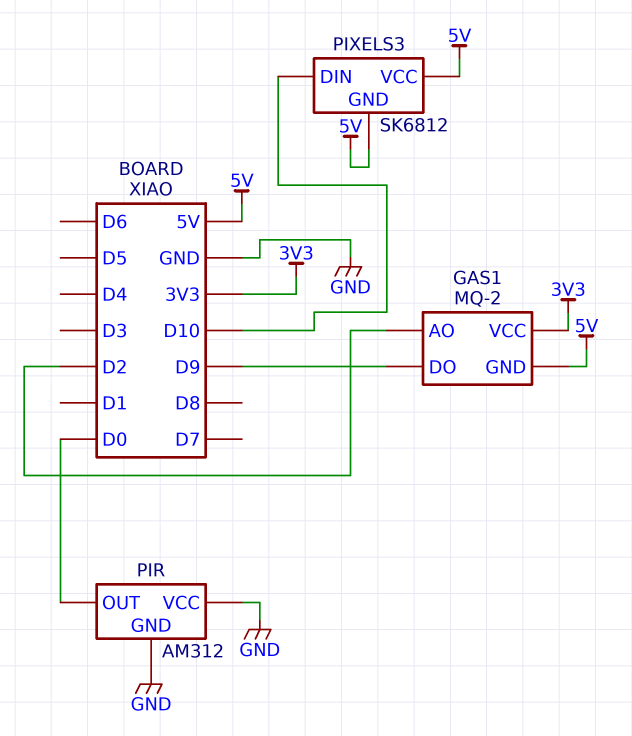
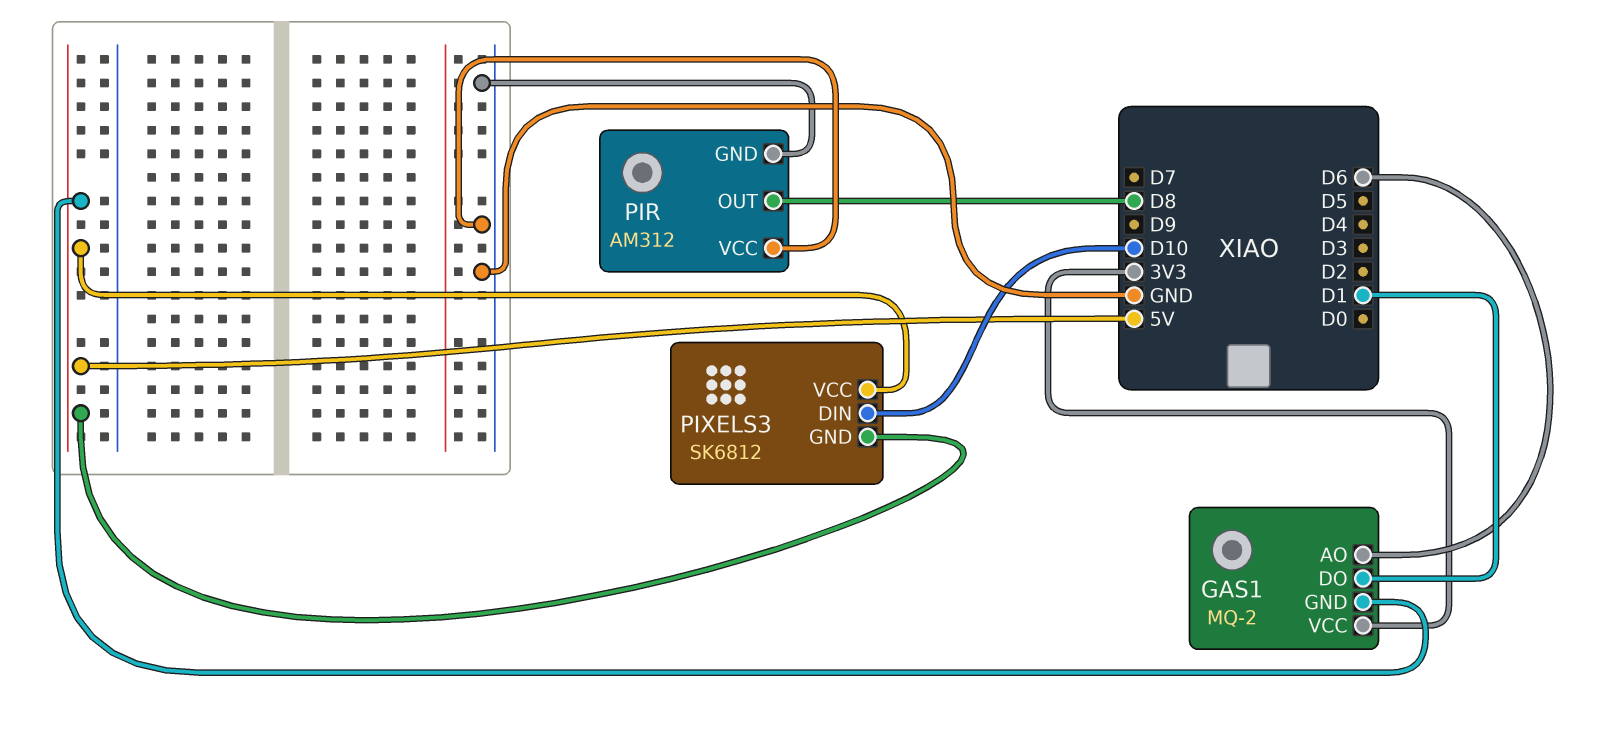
GAS1 pin AO: D2 -> D6
GAS1 pin DO: D9 -> D1
PIR pin OUT: D0 -> D8

